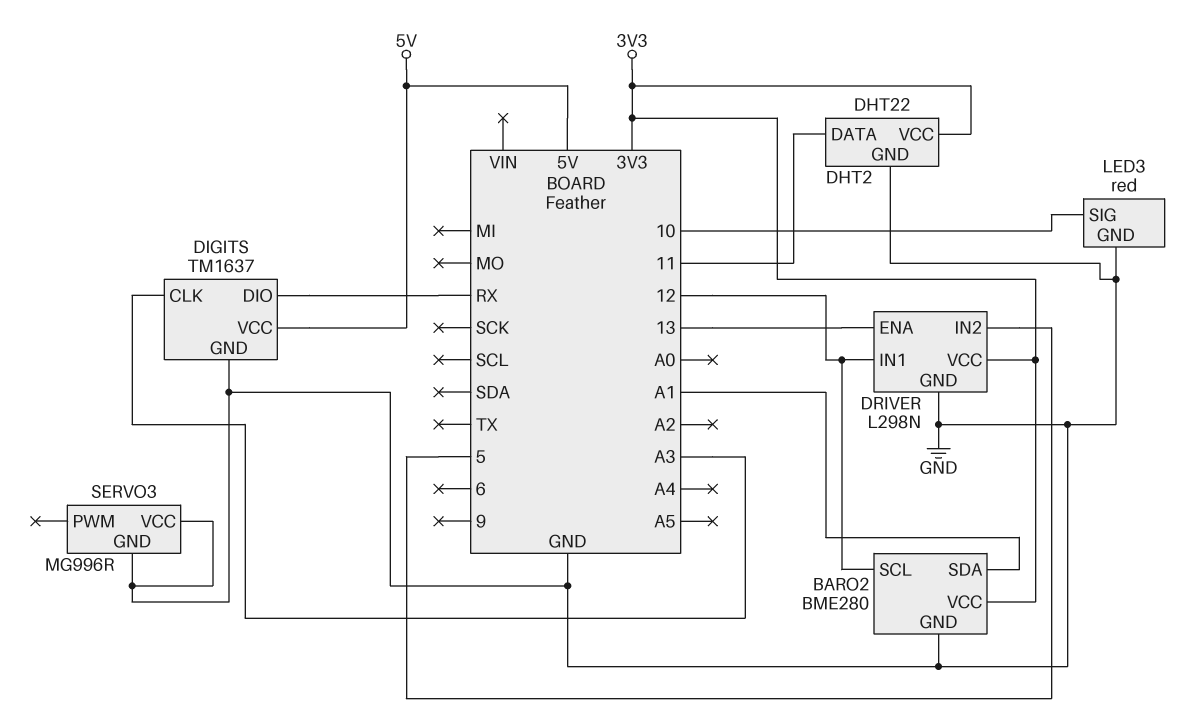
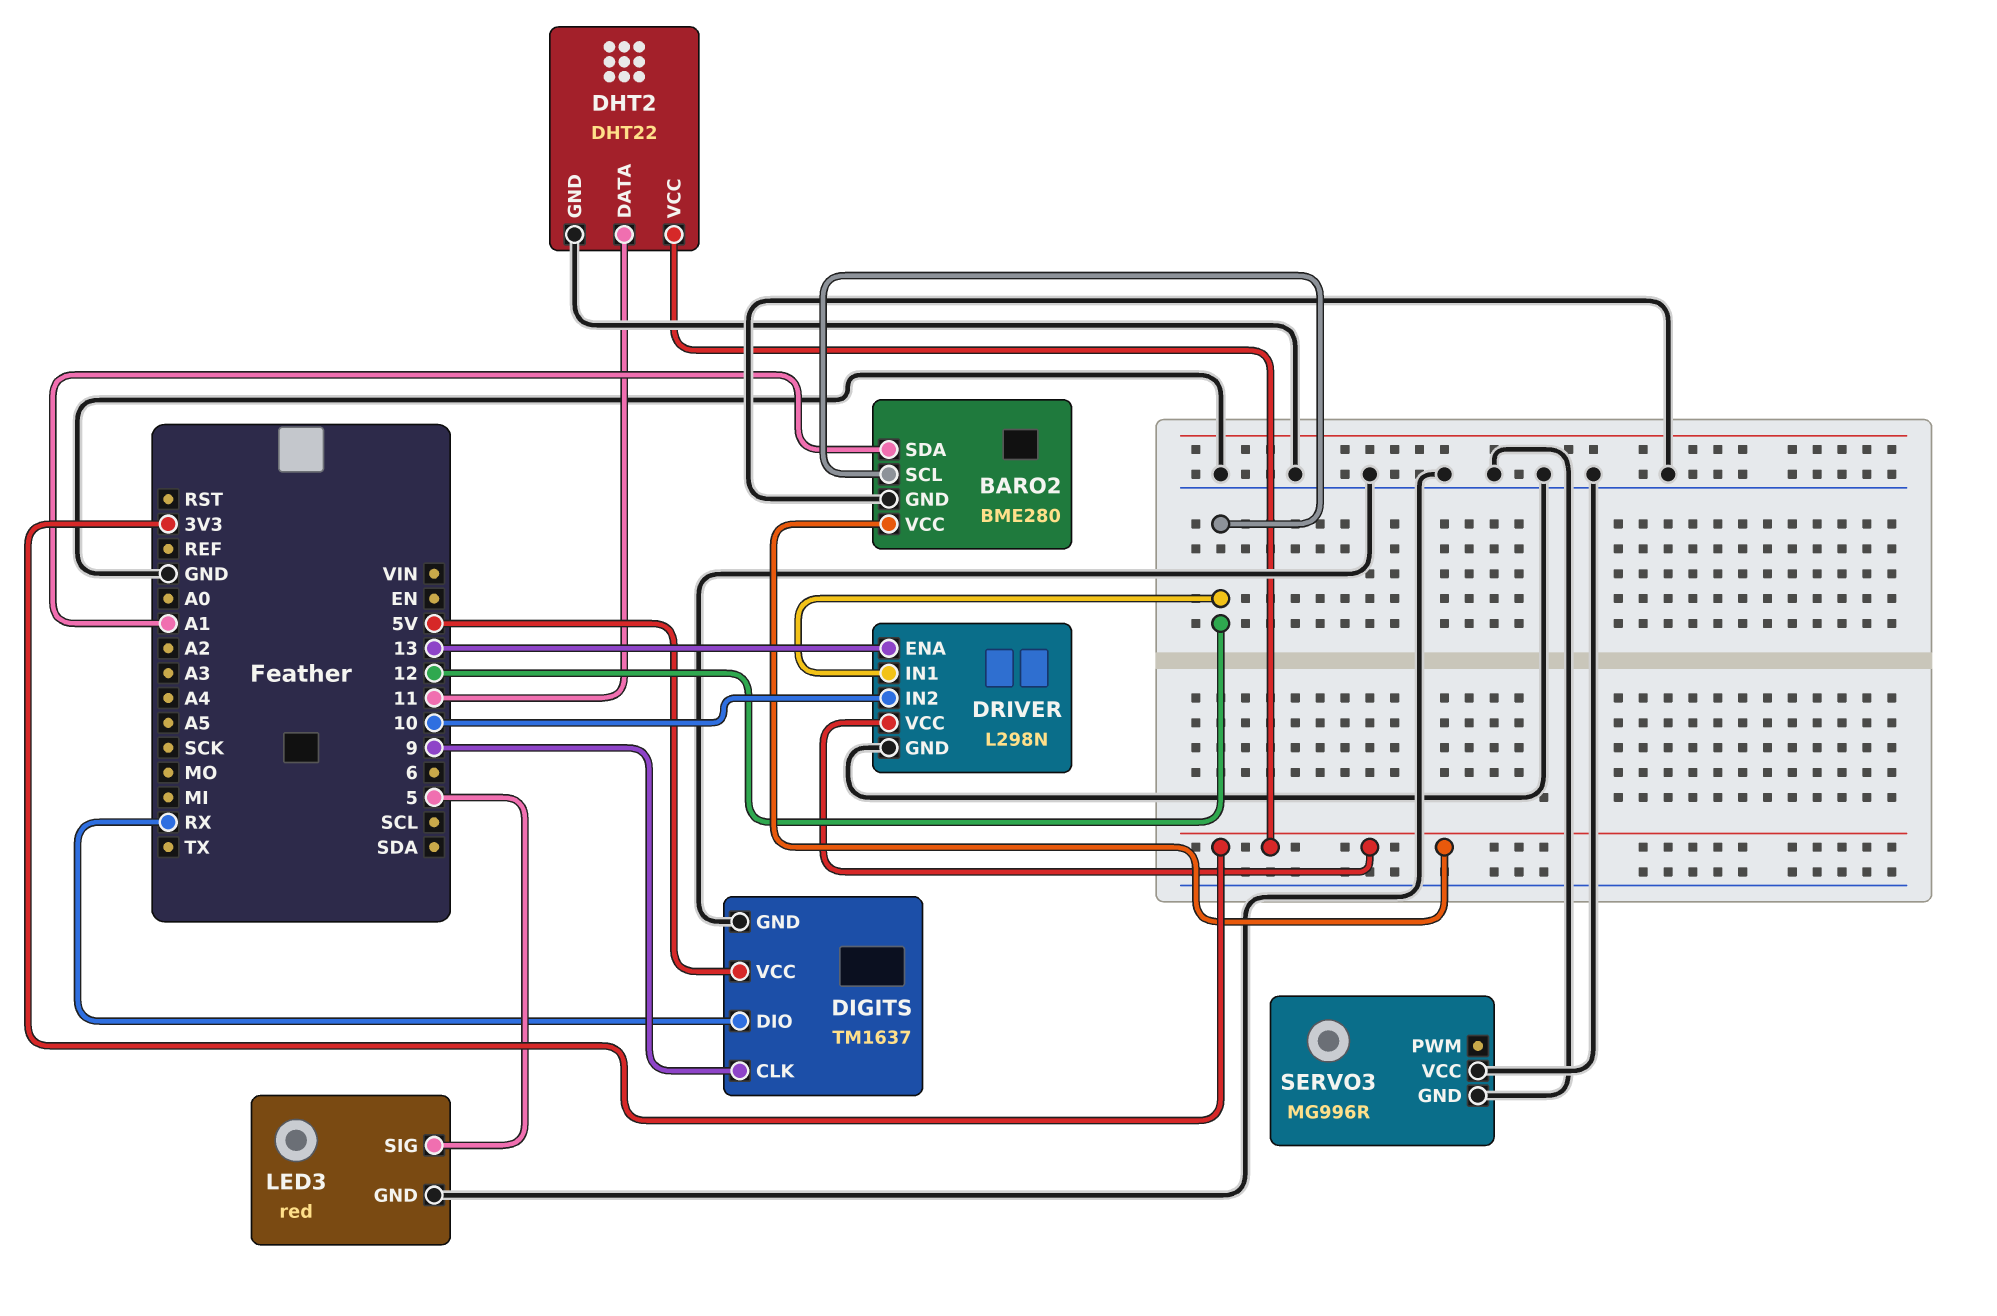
DIGITS pin CLK: A3 -> 9
DRIVER pin IN2: 5 -> 10
LED3 pin SIG: 10 -> 5

